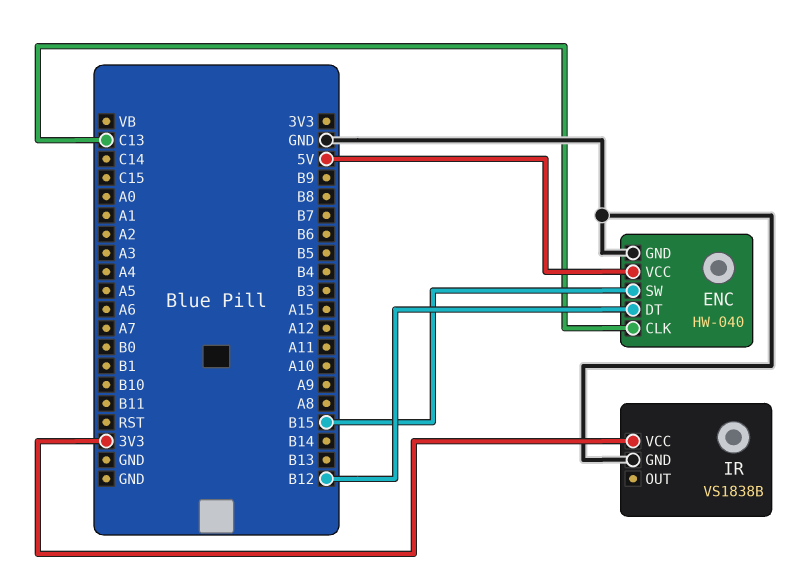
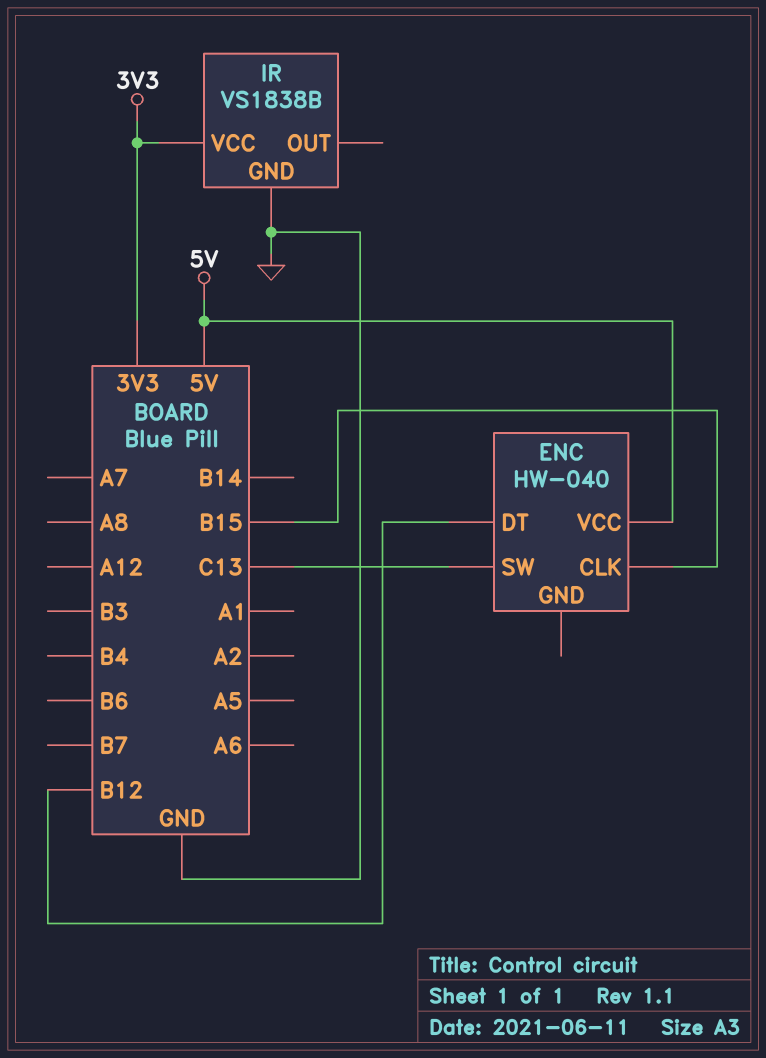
ENC pin CLK: C13 -> B15
ENC pin GND: GND -> none
ENC pin SW: B15 -> C13

